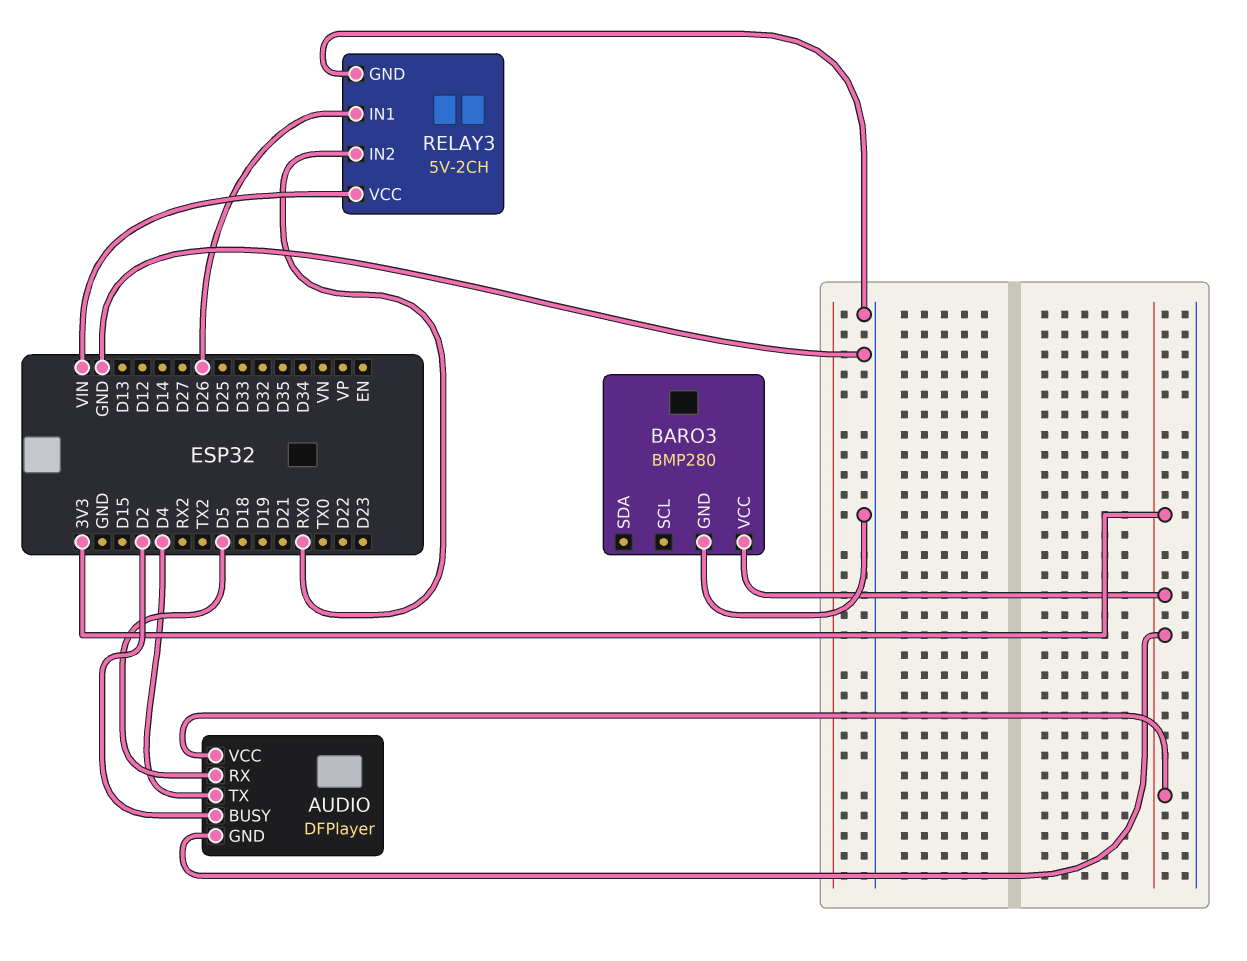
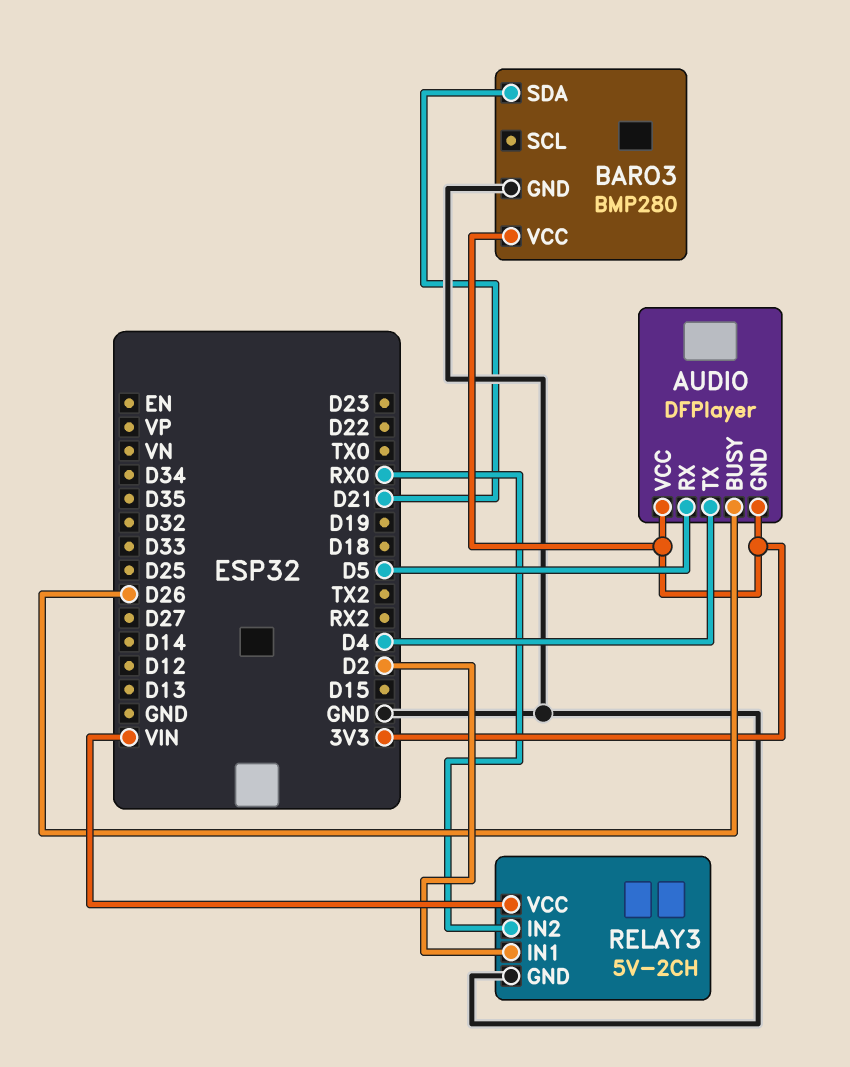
AUDIO pin BUSY: D2 -> D26
BARO3 pin SDA: none -> D21
RELAY3 pin IN1: D26 -> D2

